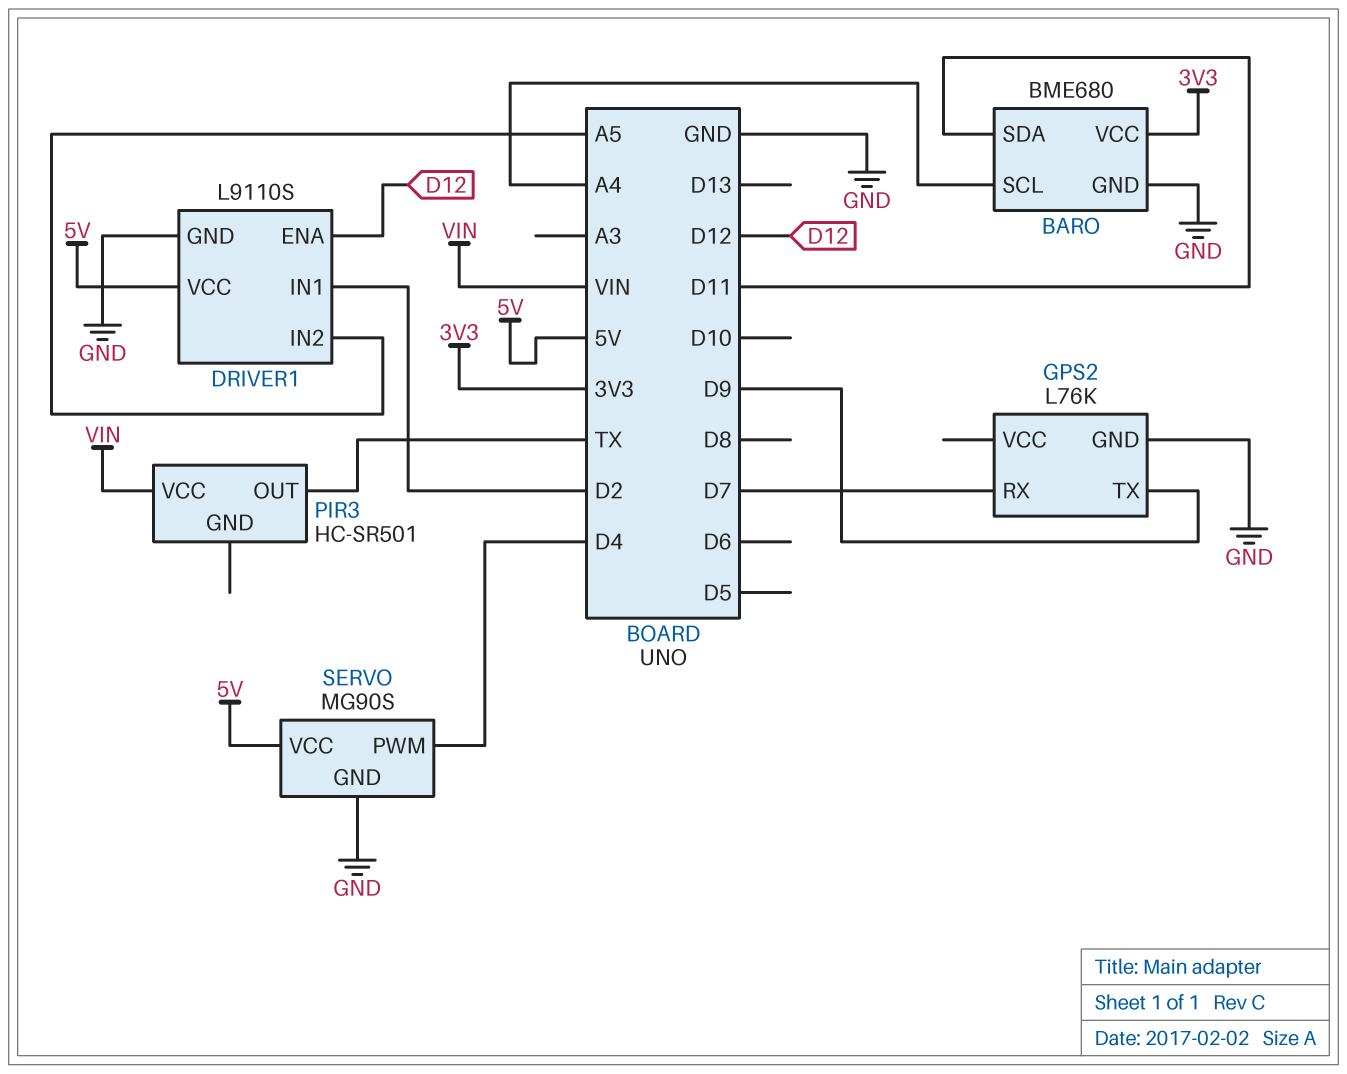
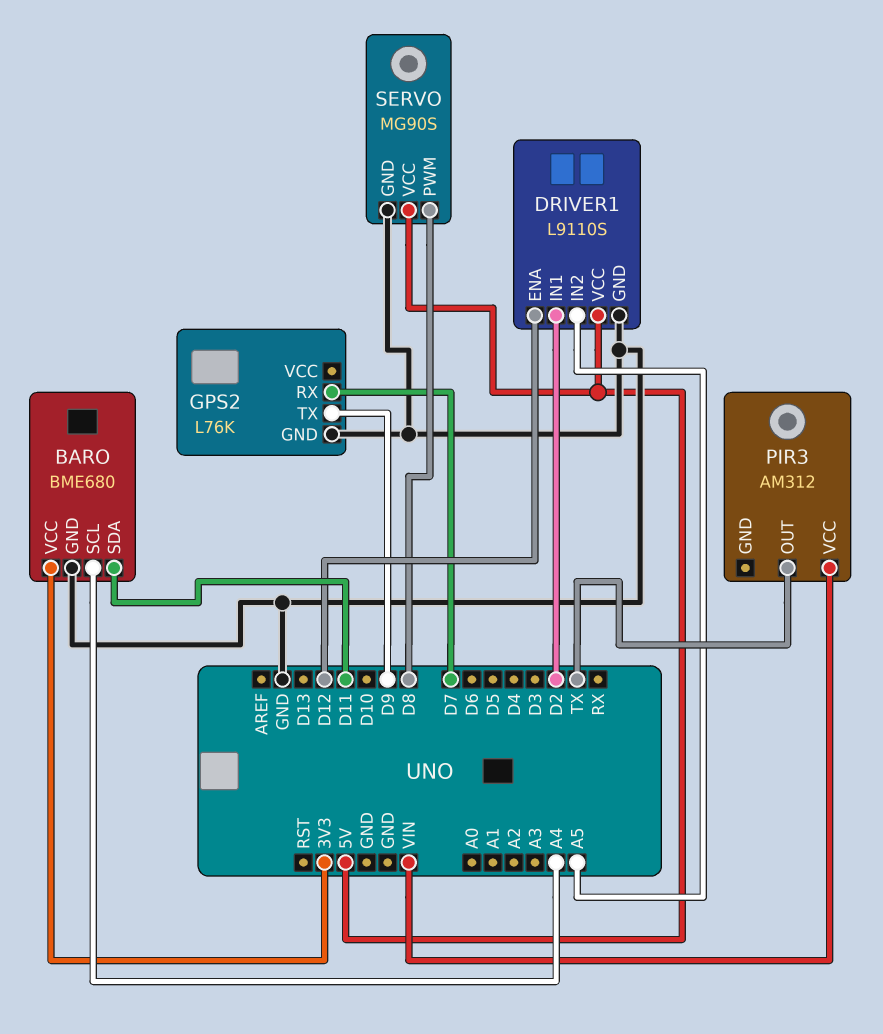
PIR3: HC-SR501 -> AM312
SERVO pin PWM: D4 -> D8

